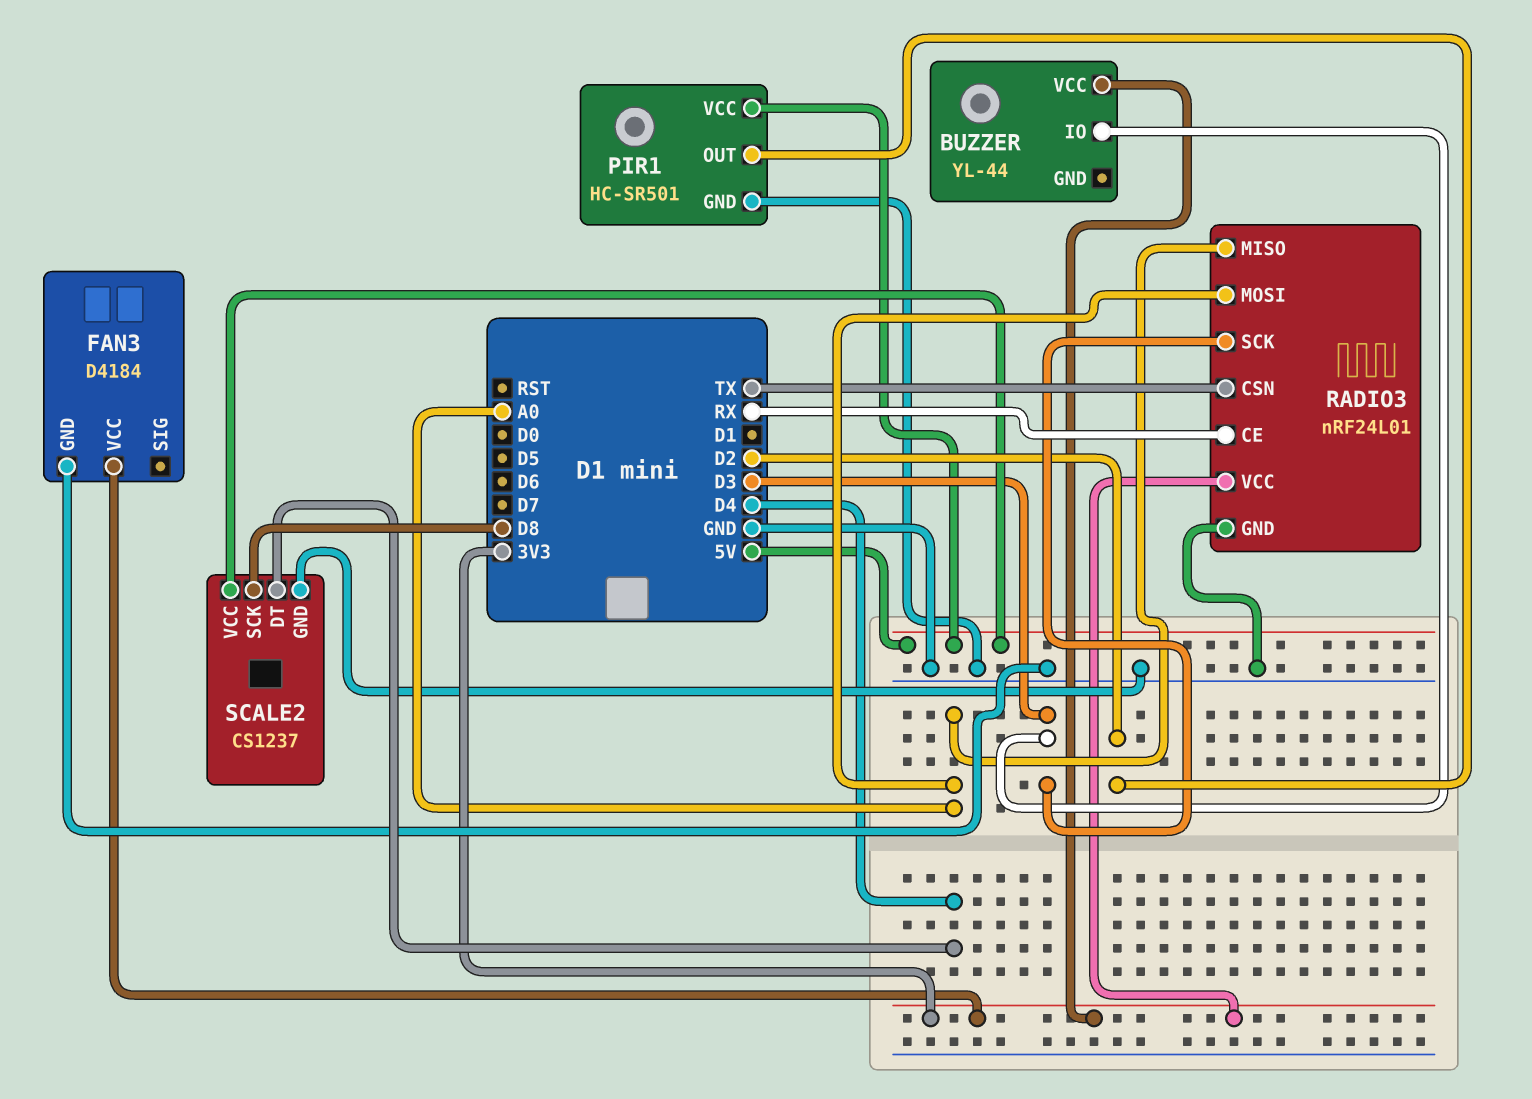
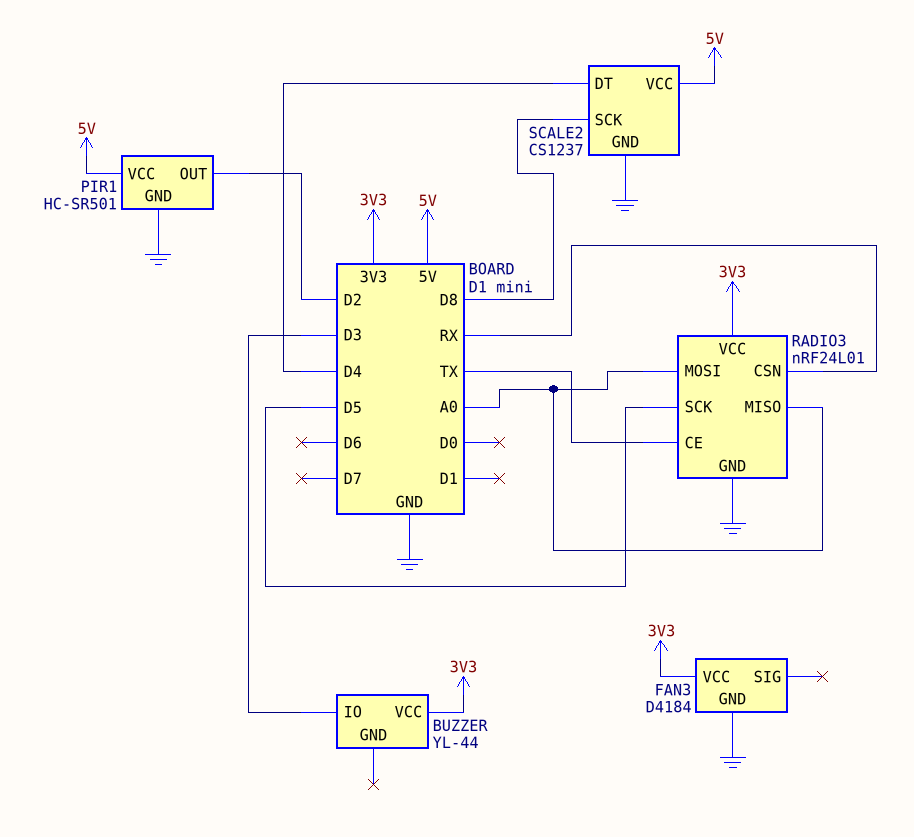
RADIO3 pin CE: RX -> TX
RADIO3 pin CSN: TX -> RX
RADIO3 pin SCK: D3 -> D5

